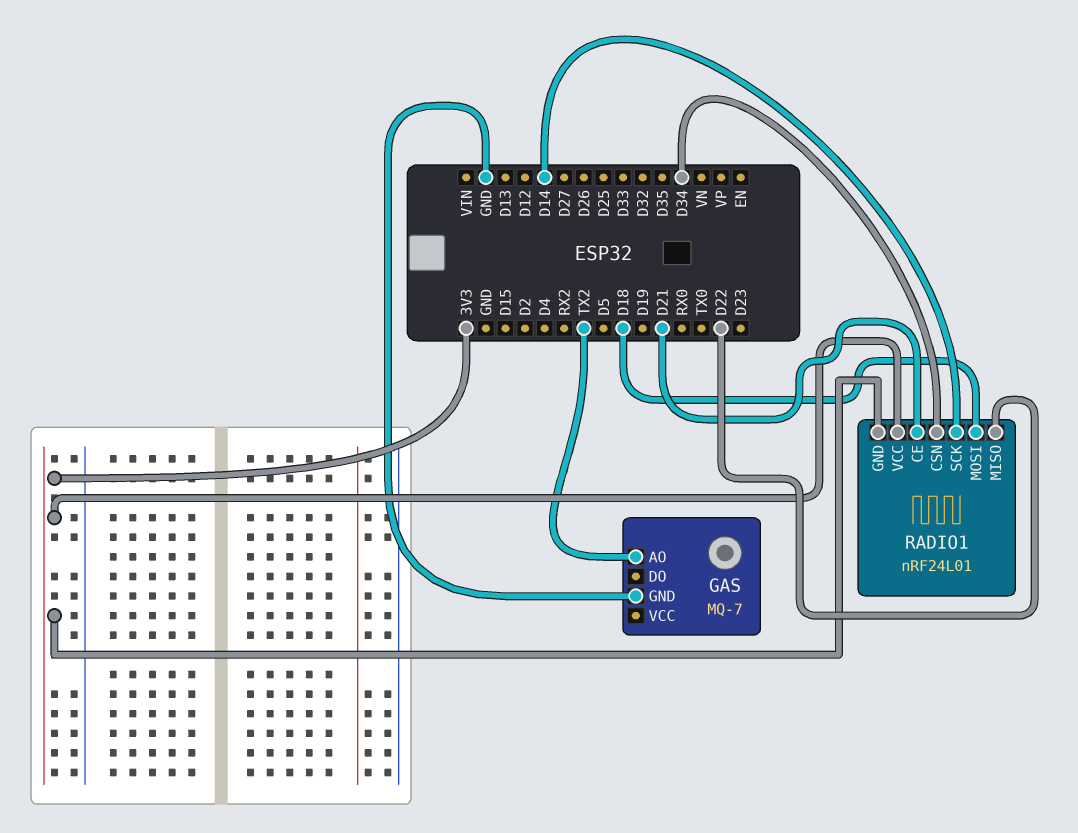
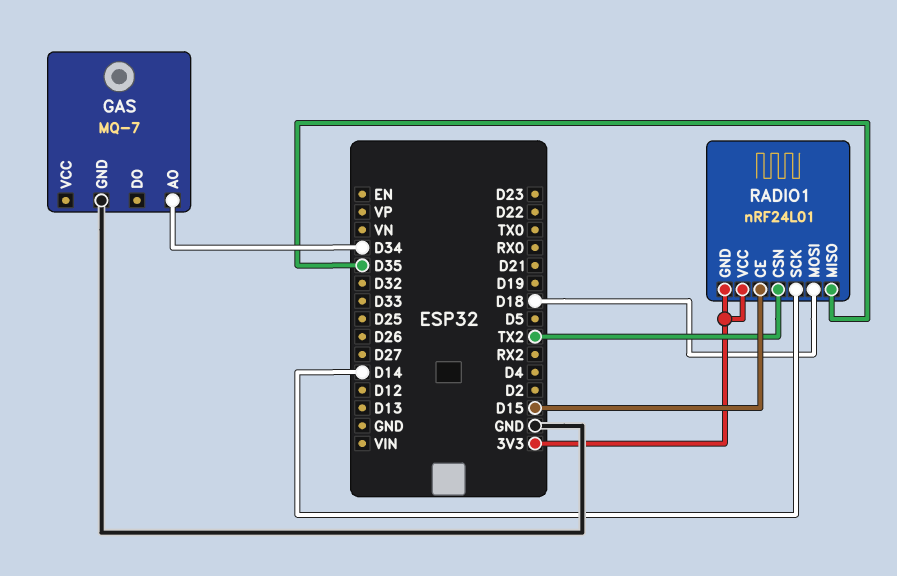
GAS pin AO: TX2 -> D34
RADIO1 pin CE: D21 -> D15
RADIO1 pin CSN: D34 -> TX2
RADIO1 pin MISO: D22 -> D35

